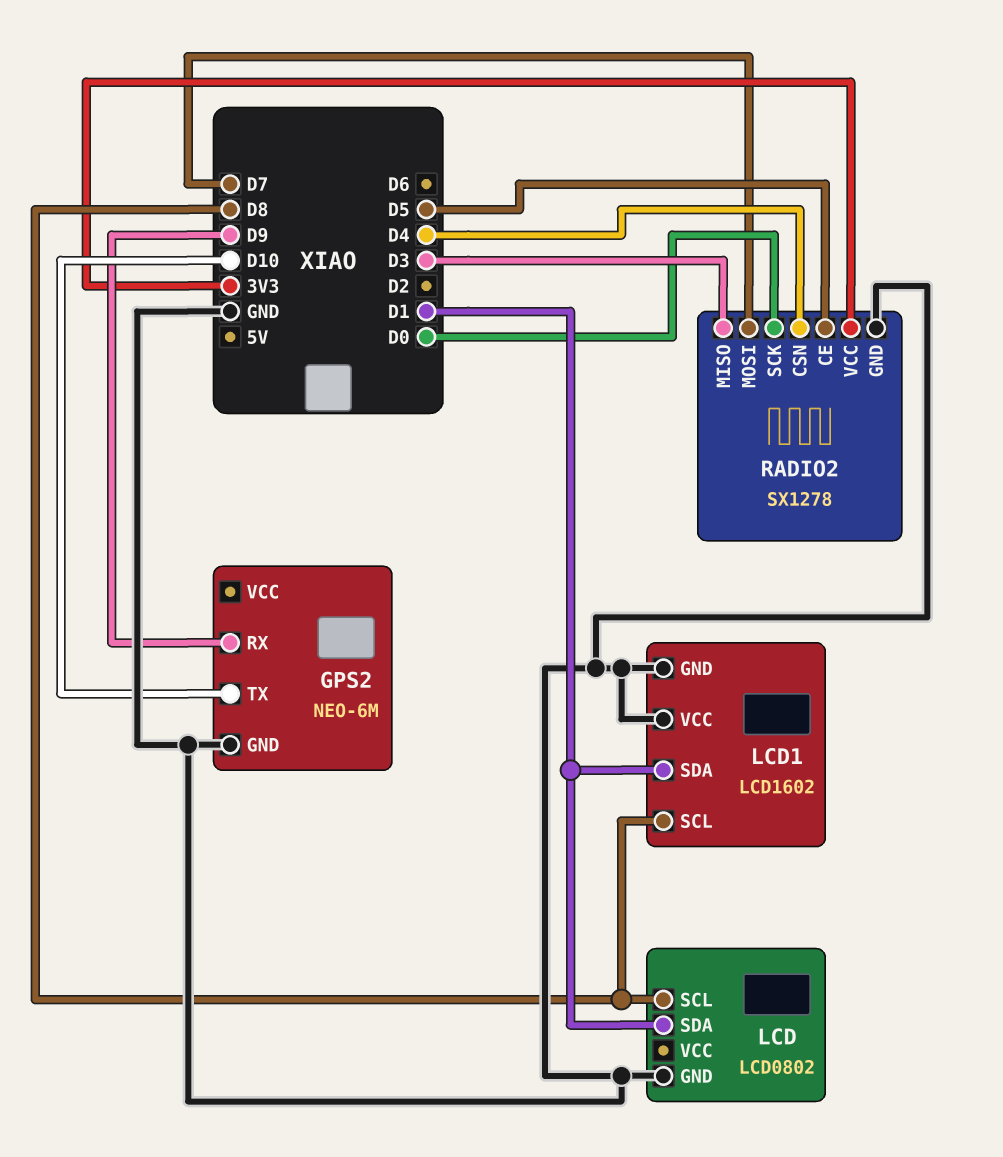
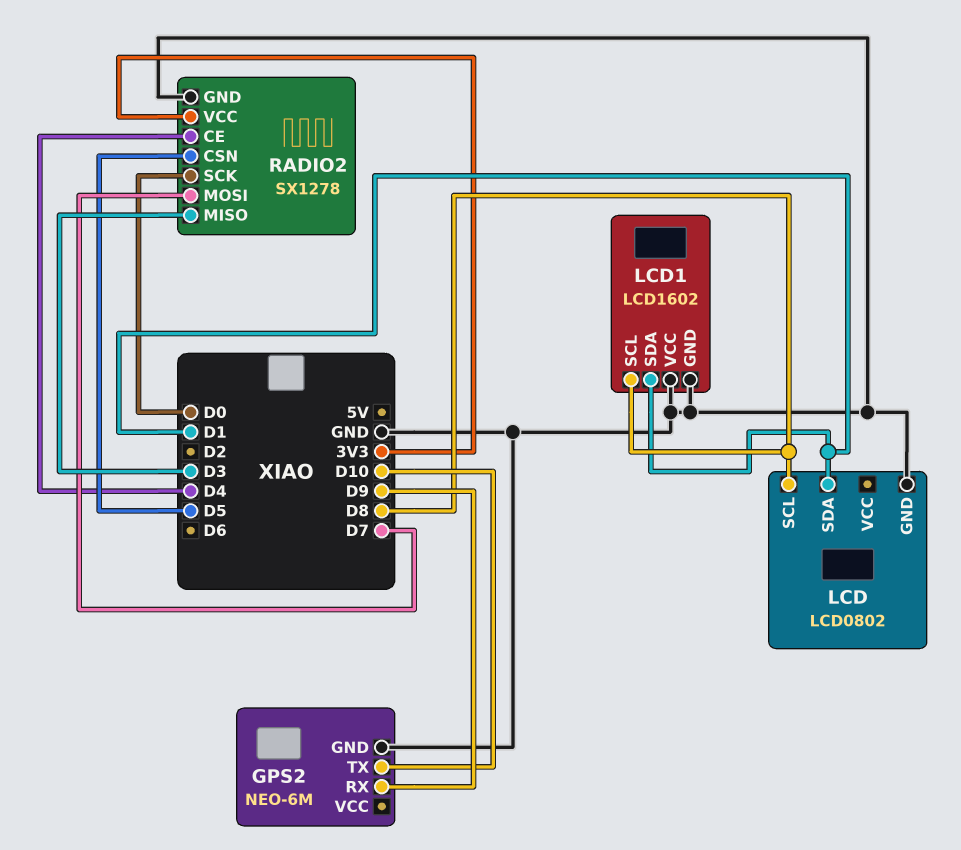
RADIO2 pin CE: D5 -> D4
RADIO2 pin CSN: D4 -> D5

